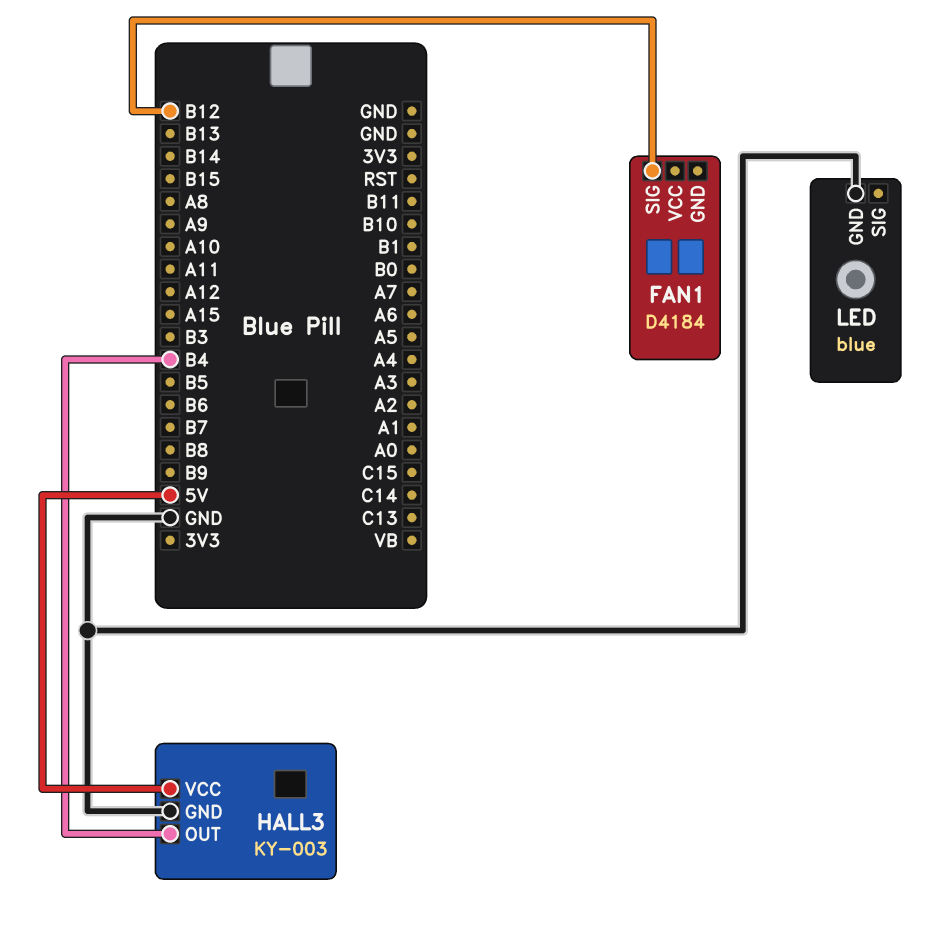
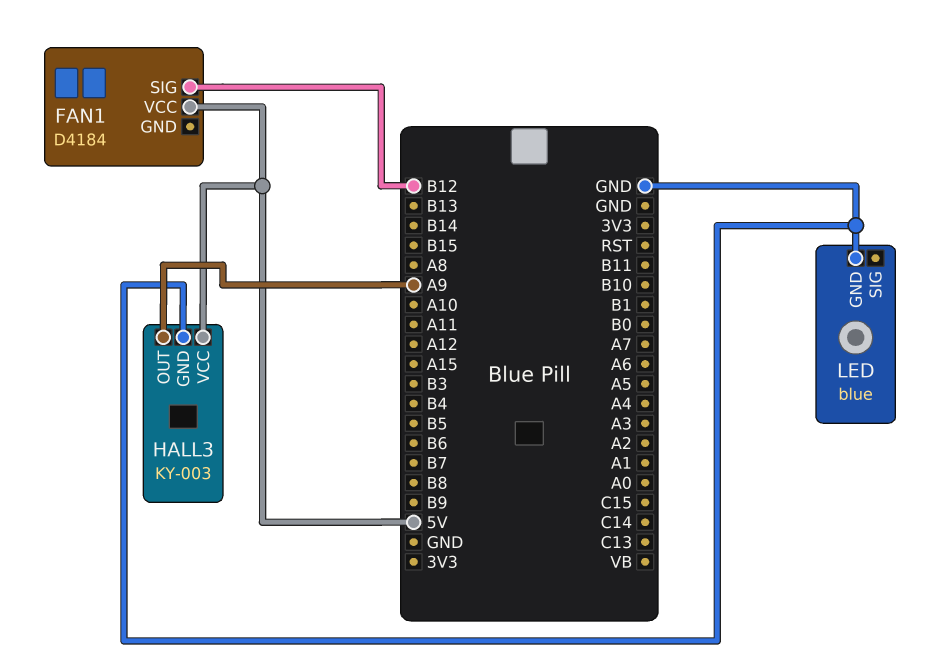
FAN1 pin VCC: none -> 5V
HALL3 pin OUT: B4 -> A9

